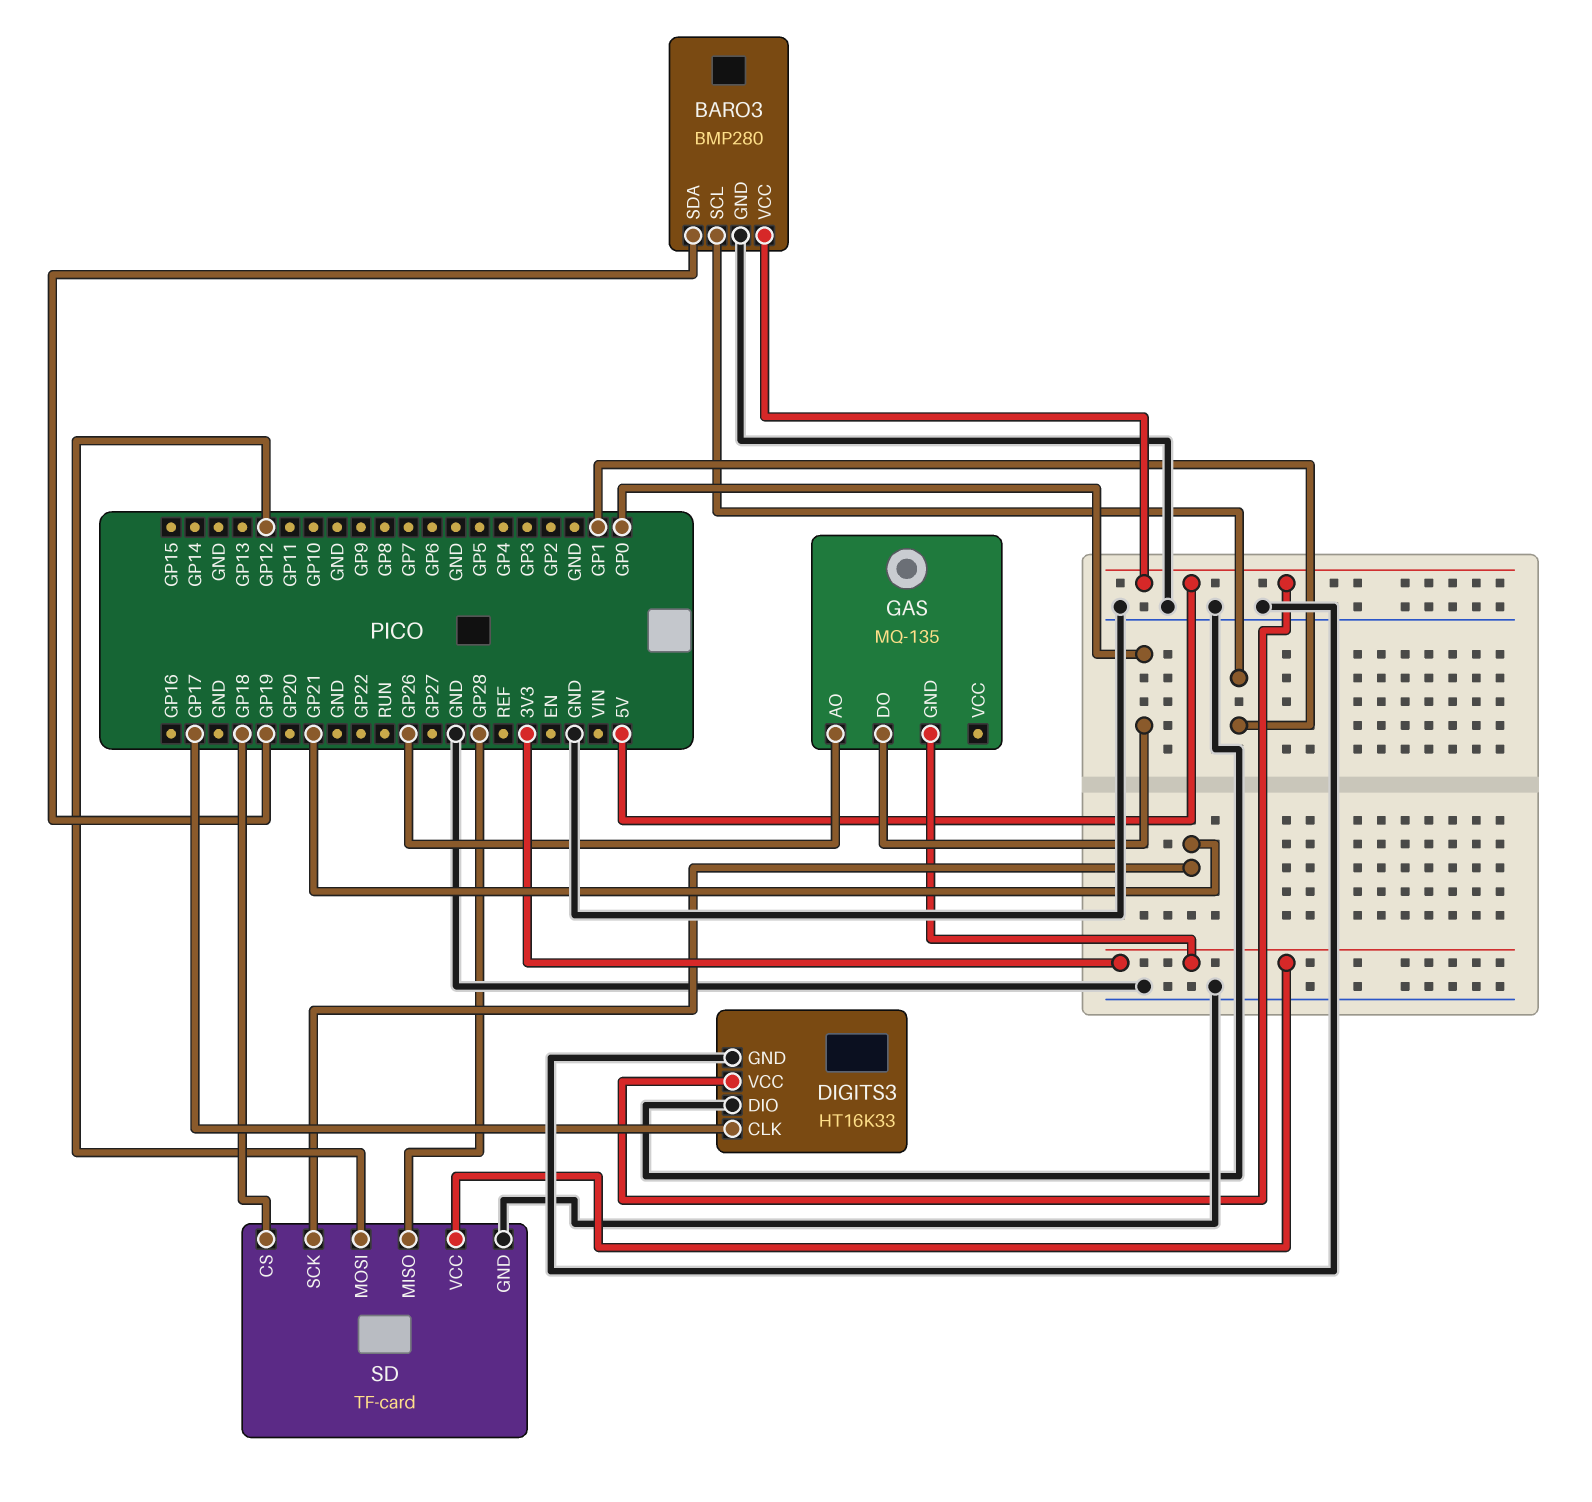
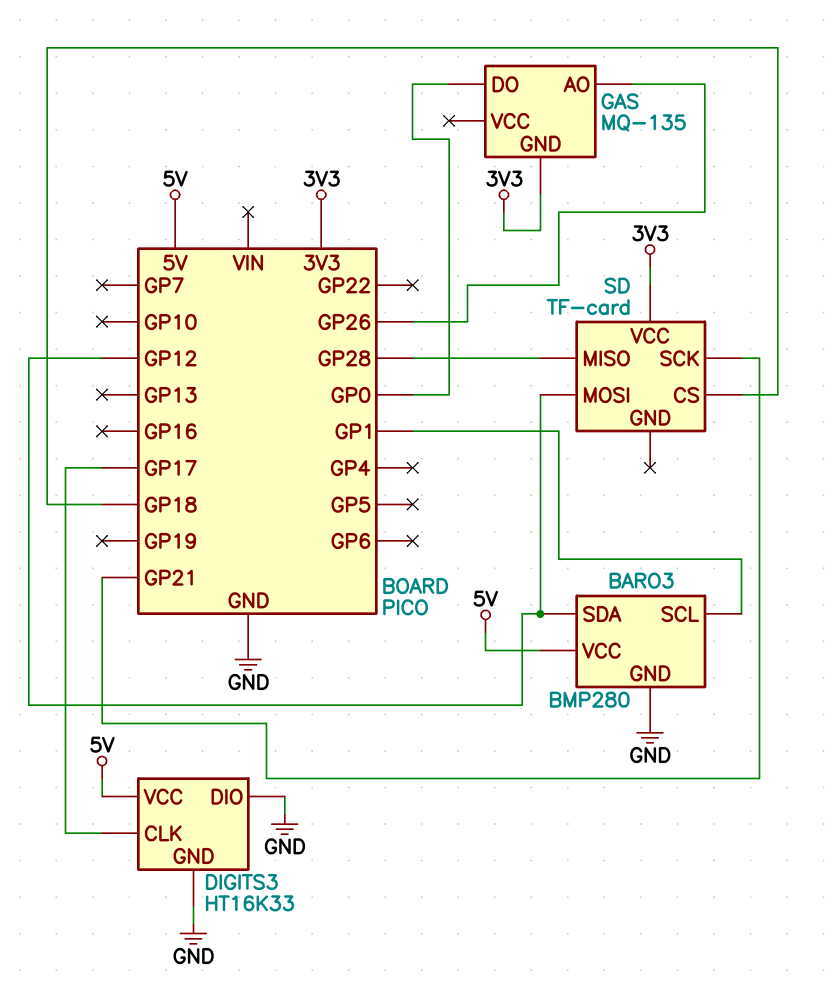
BARO3 pin SDA: GP19 -> GP12
SD pin GND: GND -> none

